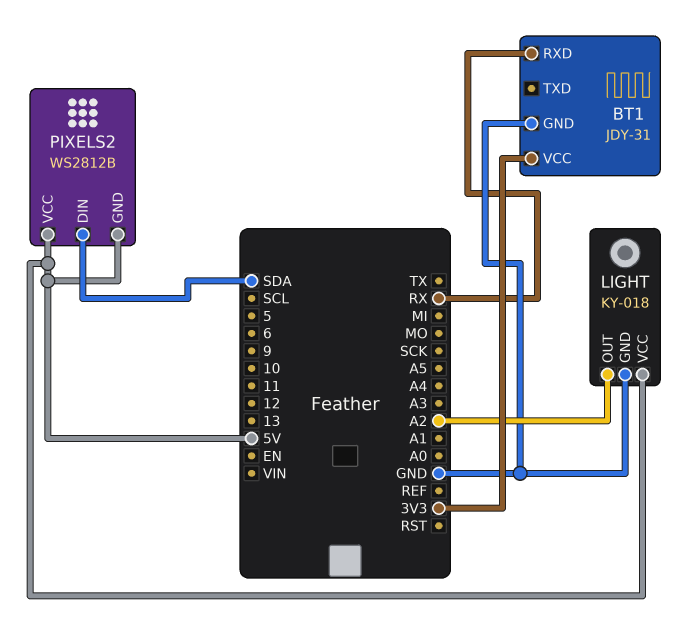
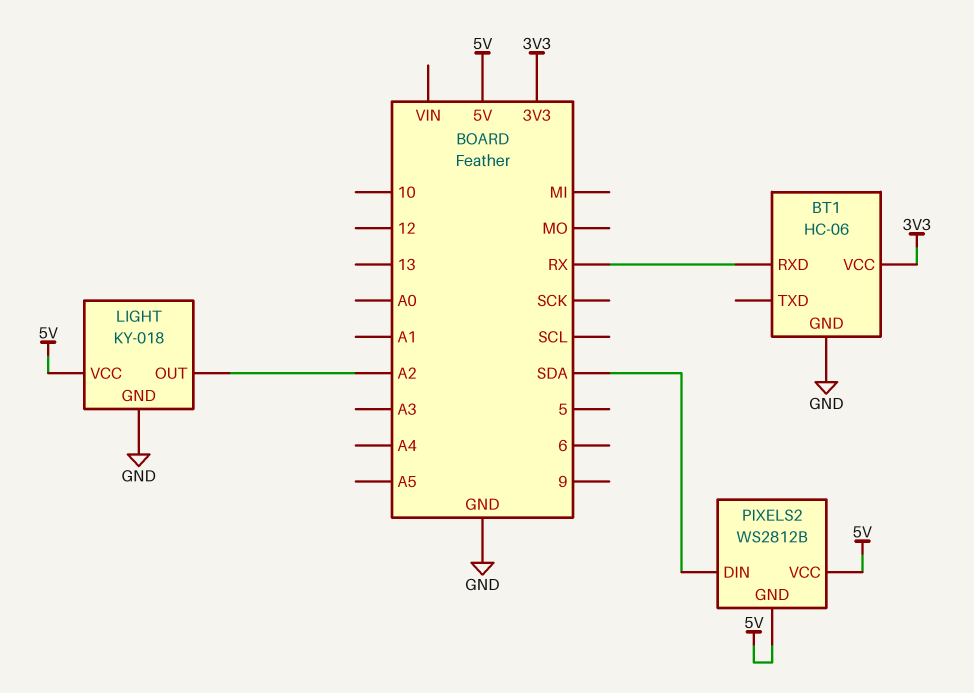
BT1: JDY-31 -> HC-06

